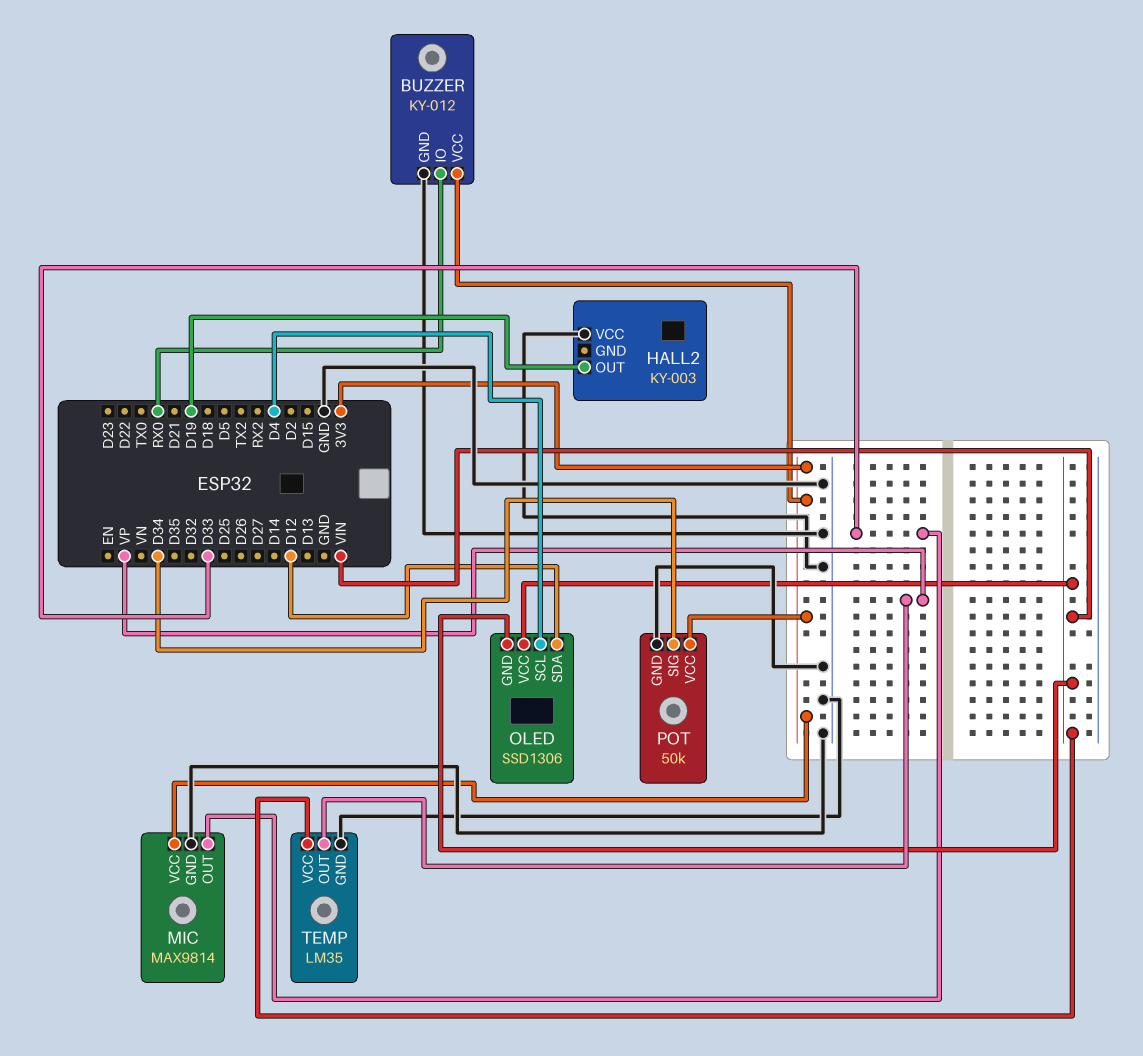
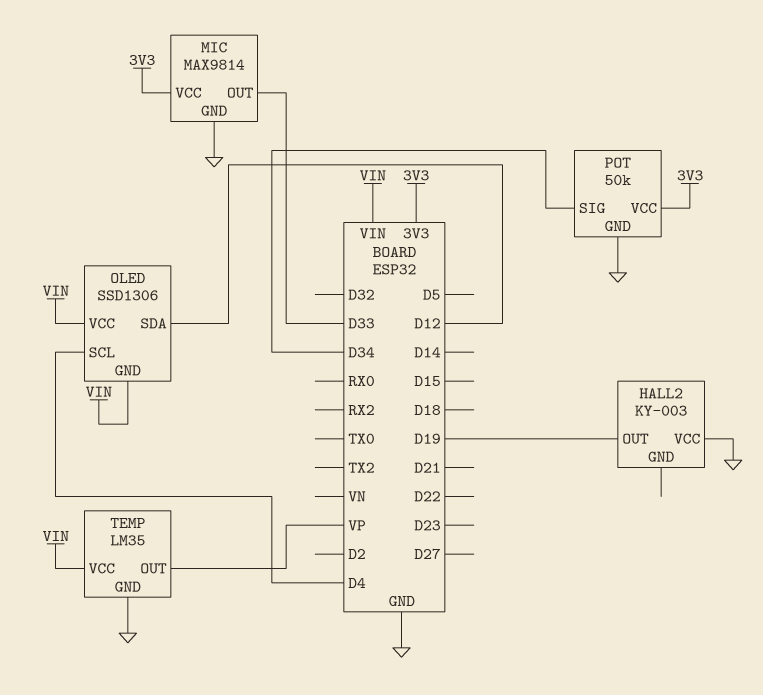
BUZZER: KY-012 -> none
BUZZER pin GND: GND -> none
BUZZER pin IO: RX0 -> none
BUZZER pin VCC: 3V3 -> none

